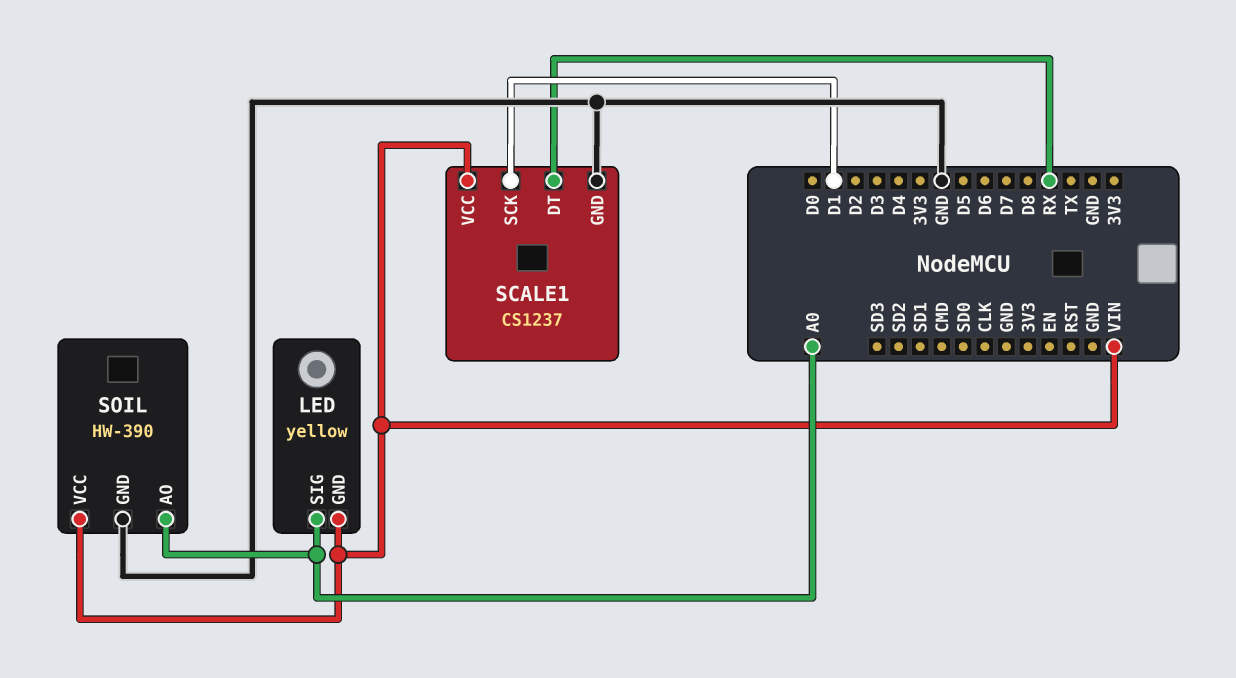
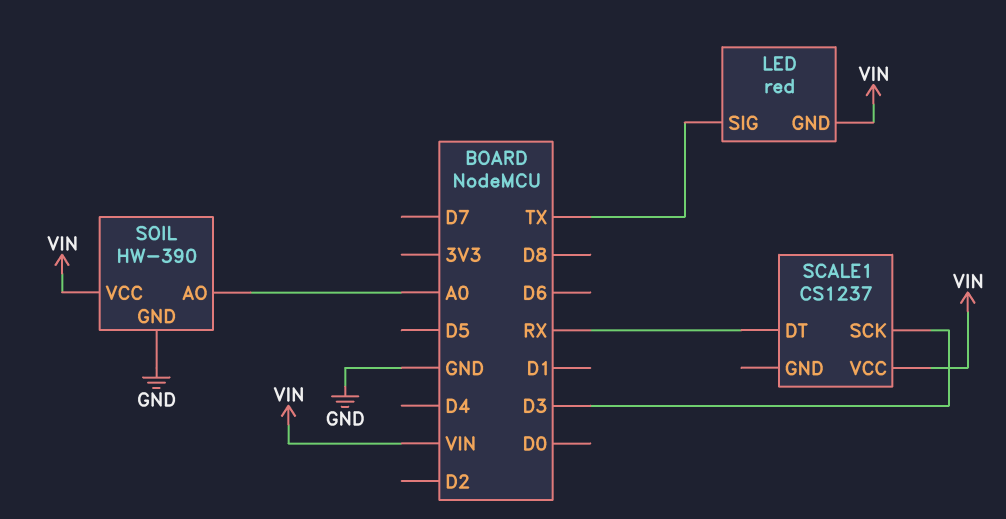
LED: yellow -> red
LED pin SIG: A0 -> TX
SCALE1 pin GND: GND -> none
SCALE1 pin SCK: D1 -> D3

